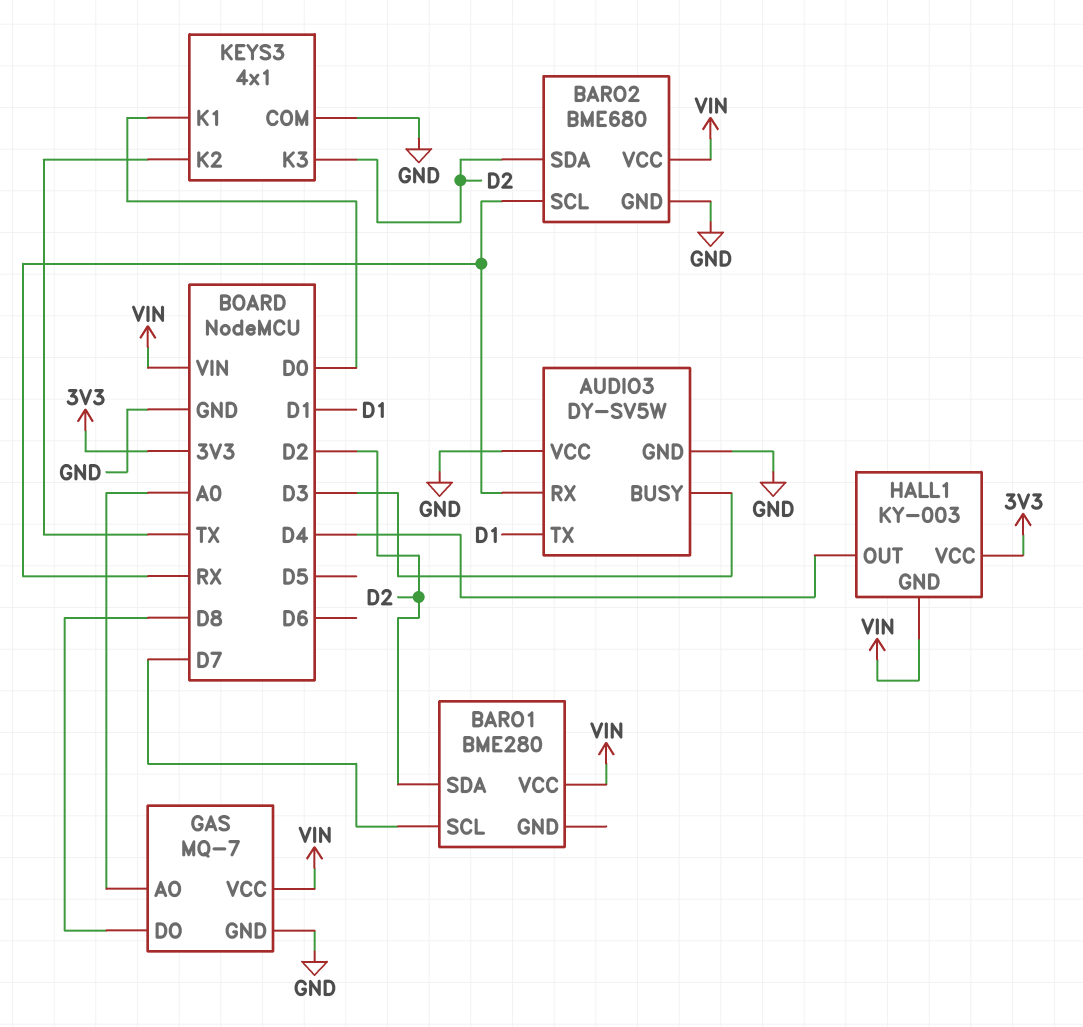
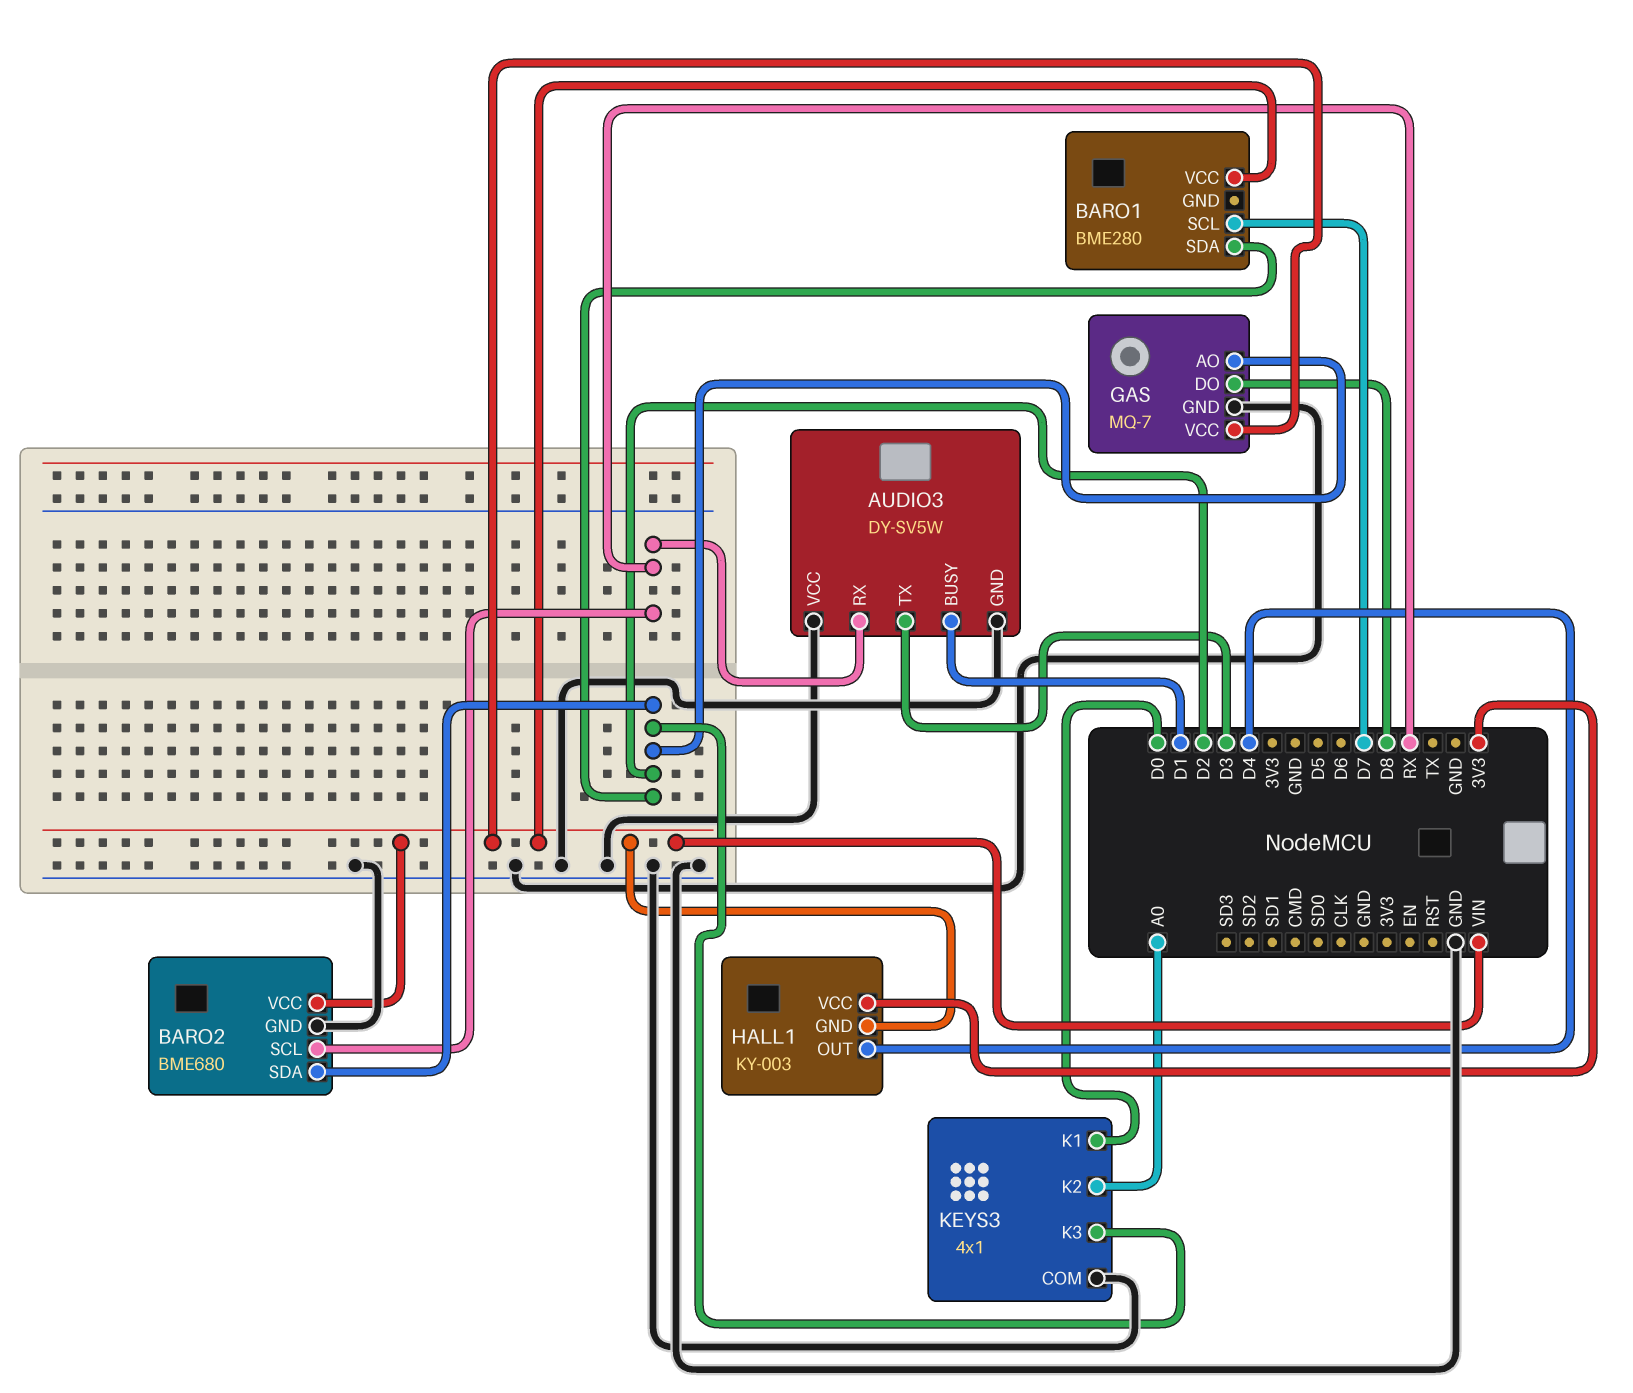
AUDIO3 pin BUSY: D3 -> D1
AUDIO3 pin TX: D1 -> D3
GAS pin AO: A0 -> D2
KEYS3 pin K2: TX -> A0

